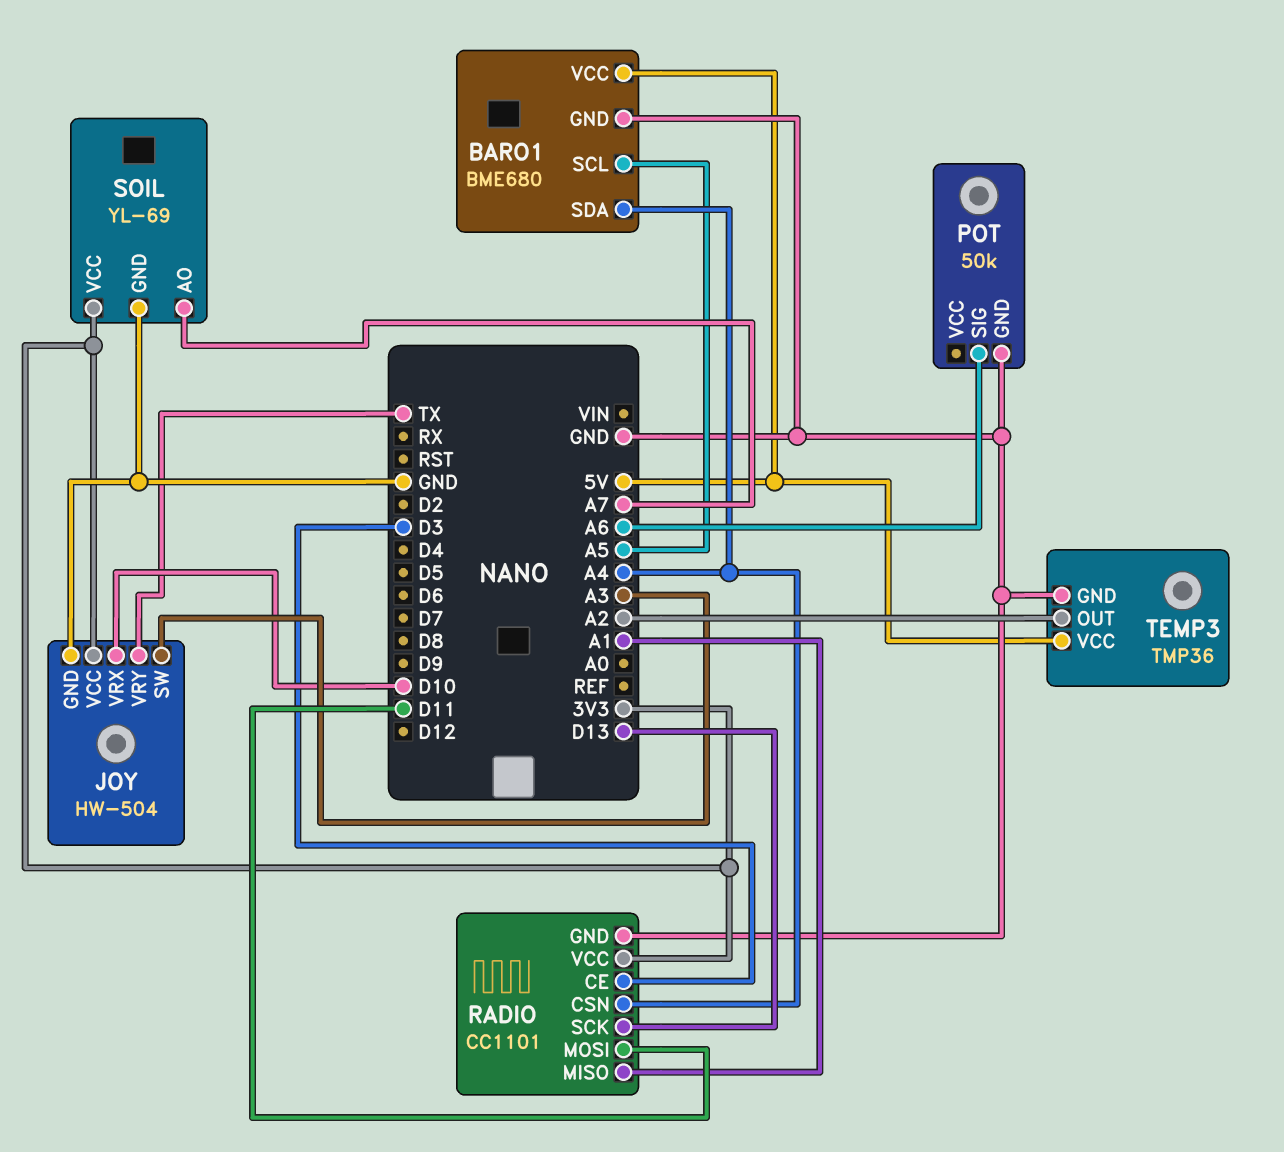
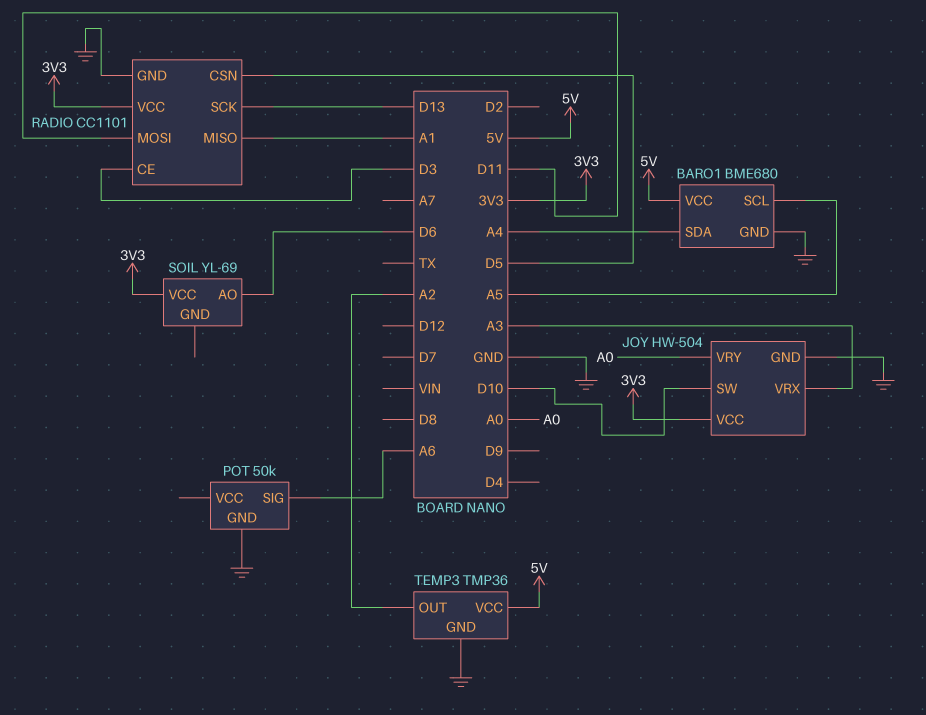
JOY pin SW: A3 -> D10
JOY pin VRX: D10 -> A3
JOY pin VRY: TX -> A0
RADIO pin CSN: A4 -> D5
SOIL pin AO: A7 -> D6
SOIL pin GND: GND -> none

